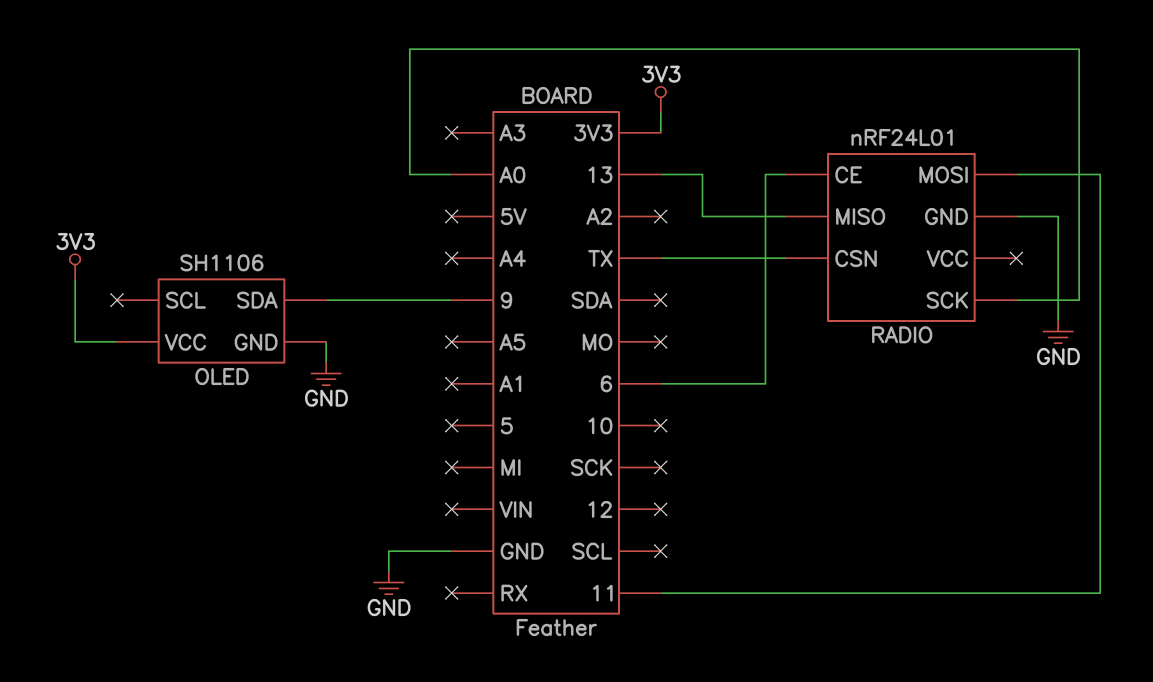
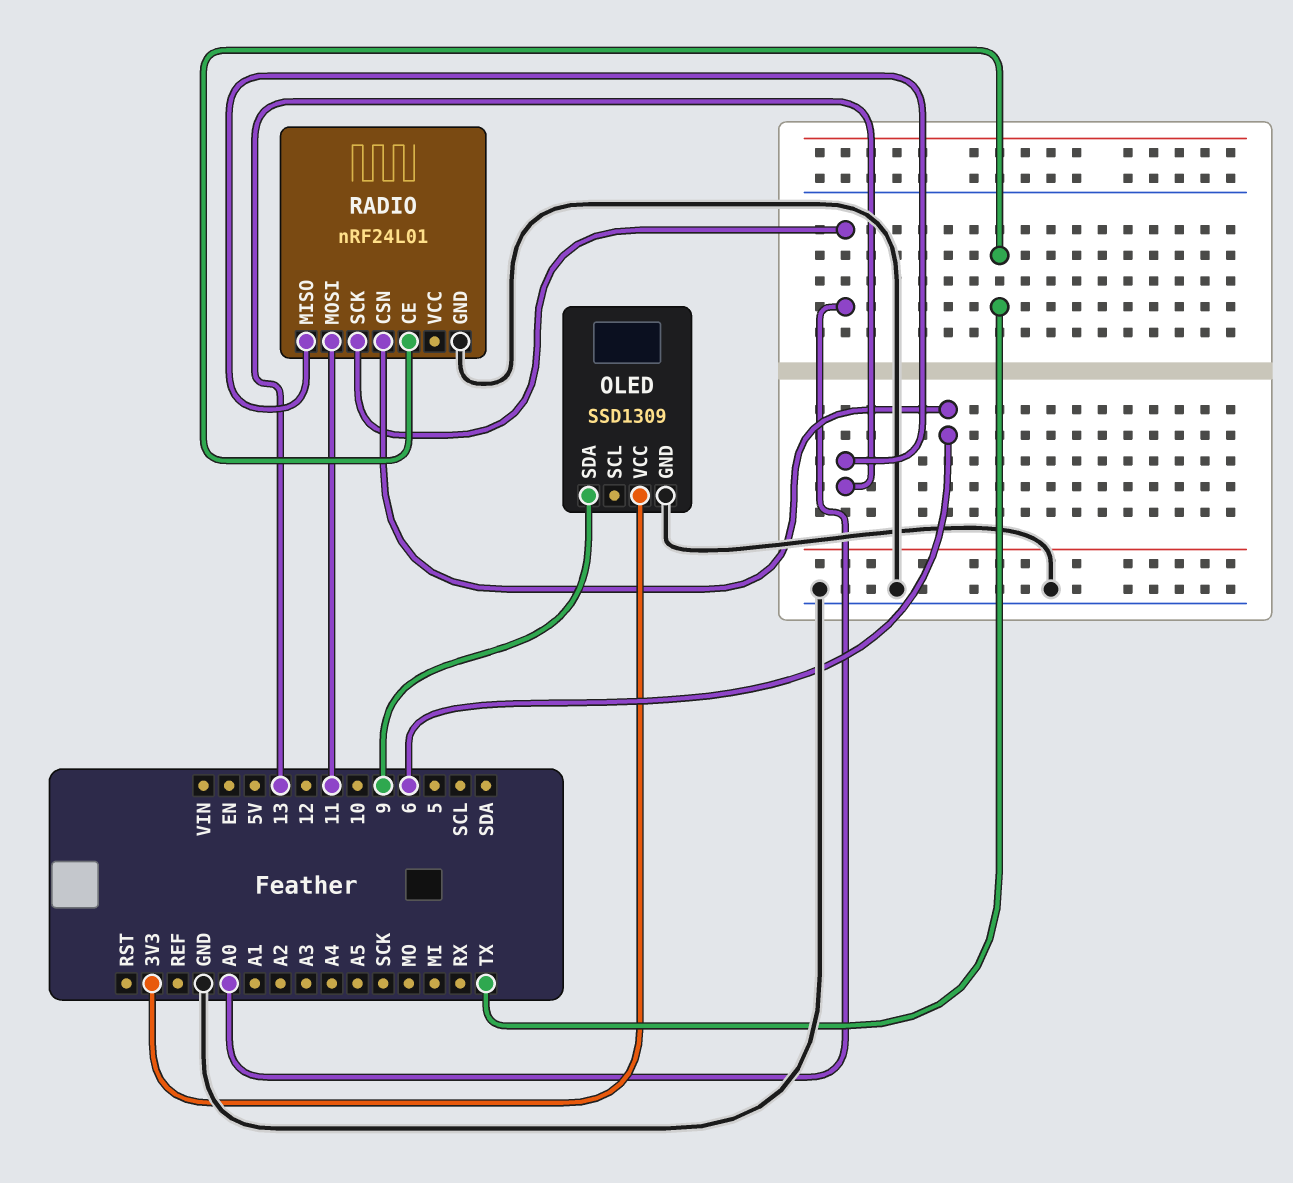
OLED: SH1106 -> SSD1309
RADIO pin CE: 6 -> TX
RADIO pin CSN: TX -> 6

